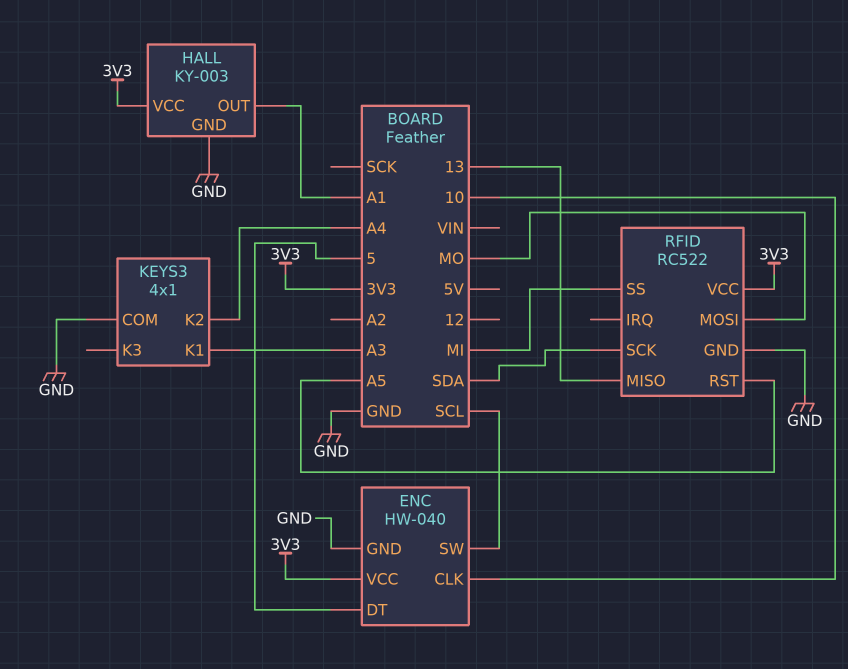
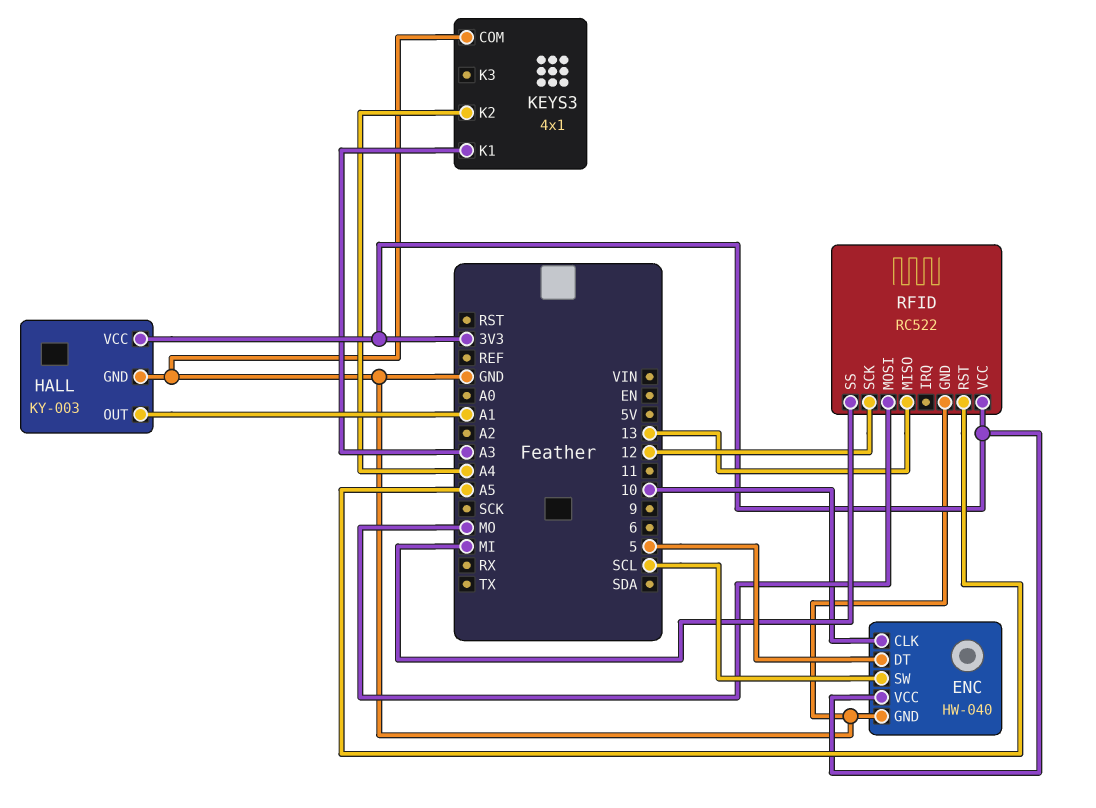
RFID pin SCK: SDA -> 12

